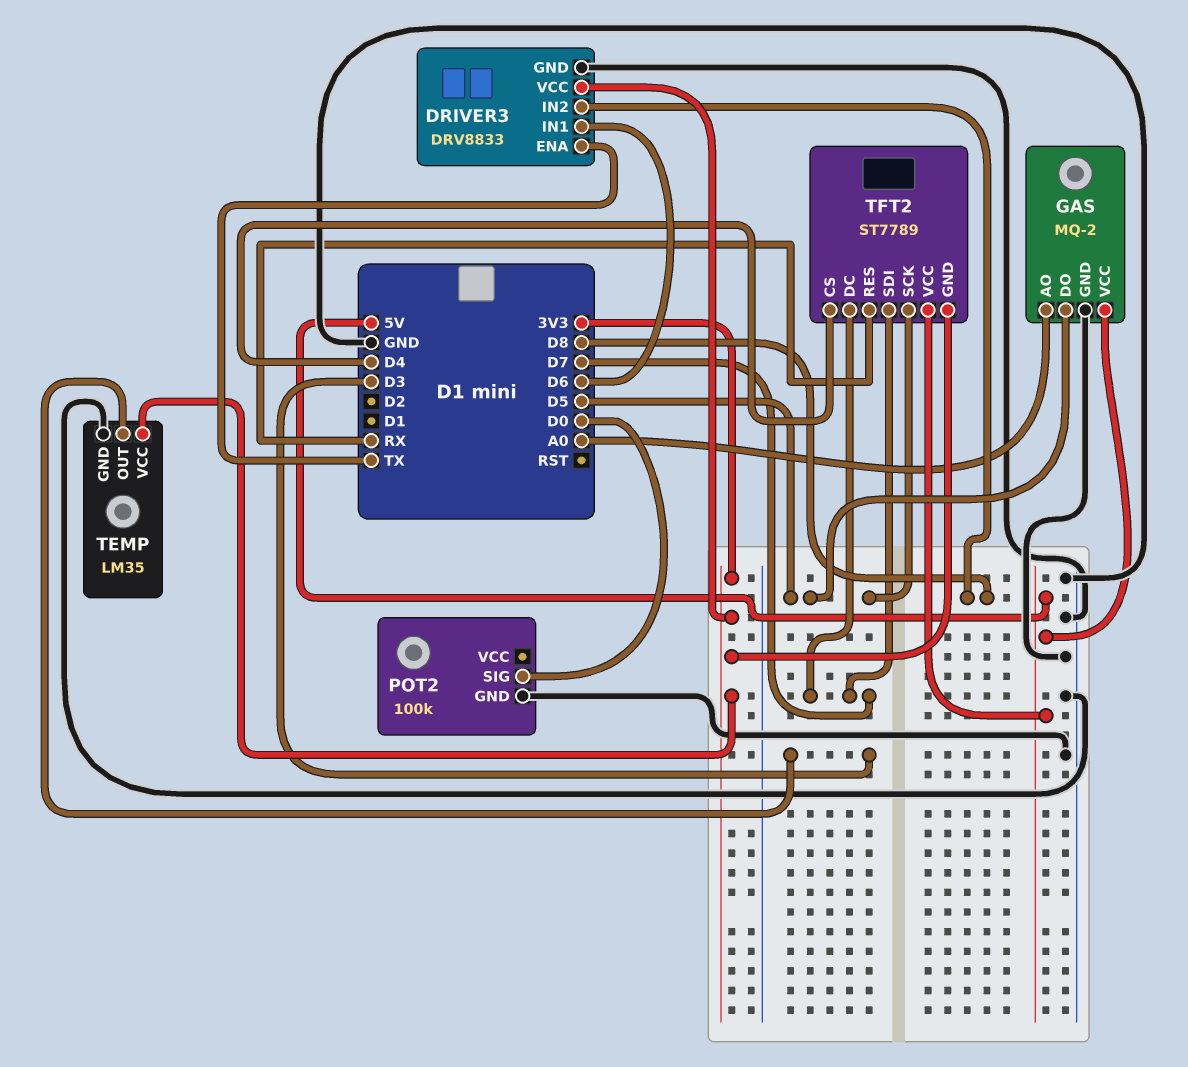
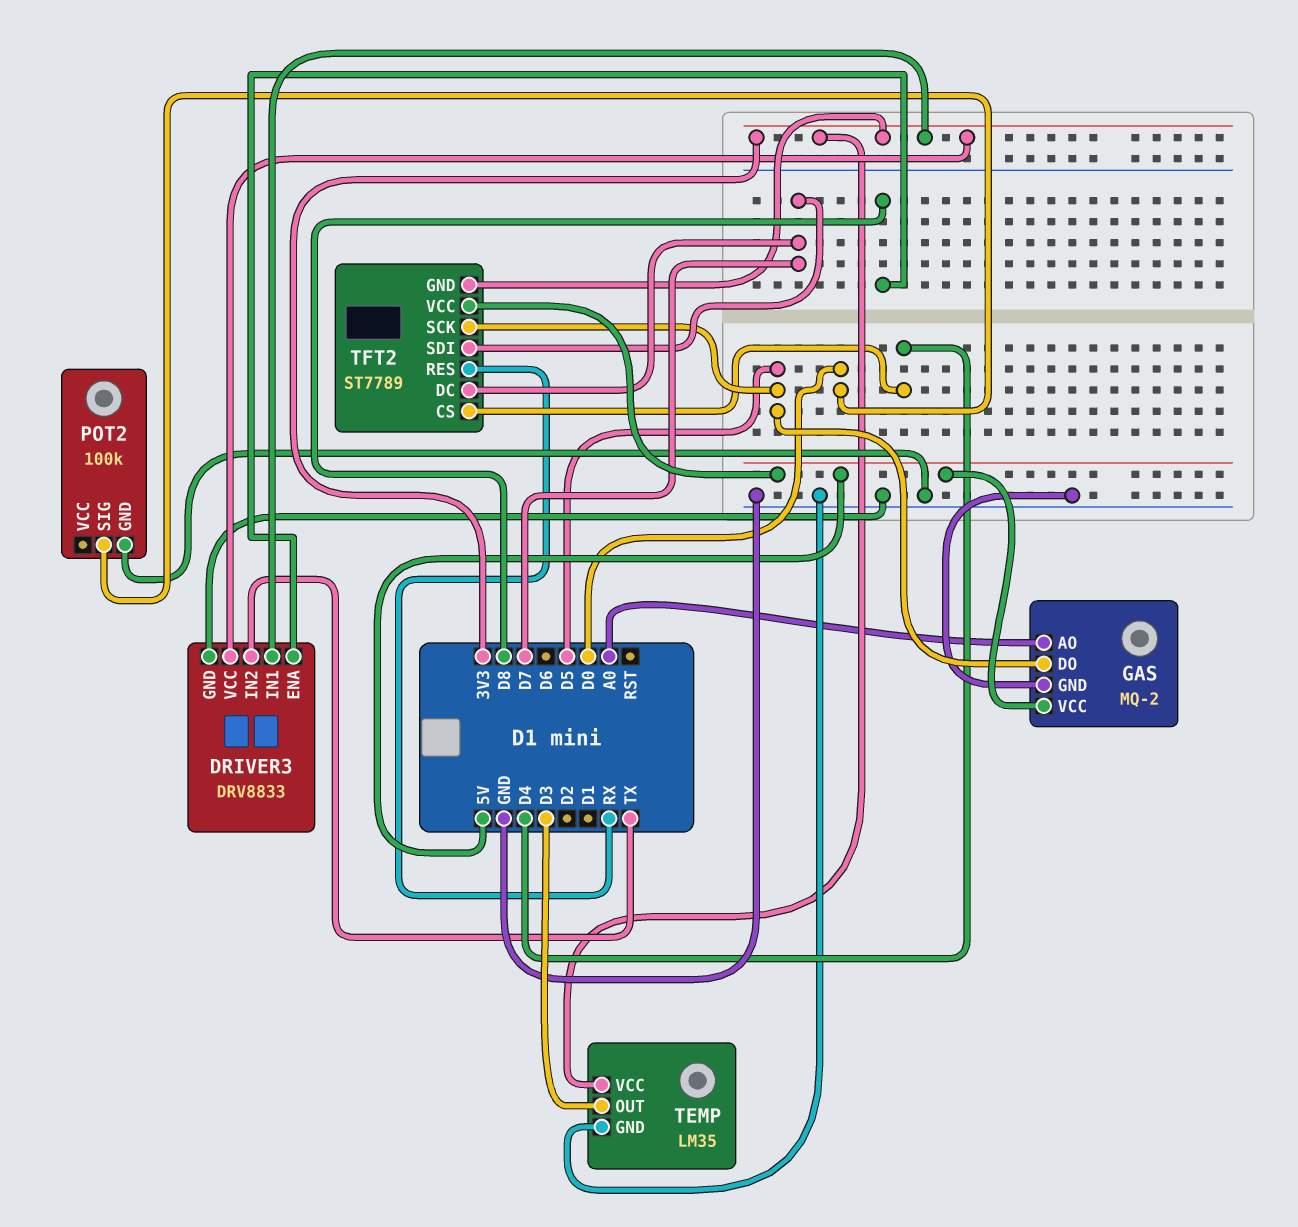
DRIVER3 pin ENA: TX -> D8
DRIVER3 pin IN1: D6 -> 3V3
DRIVER3 pin IN2: D8 -> TX

